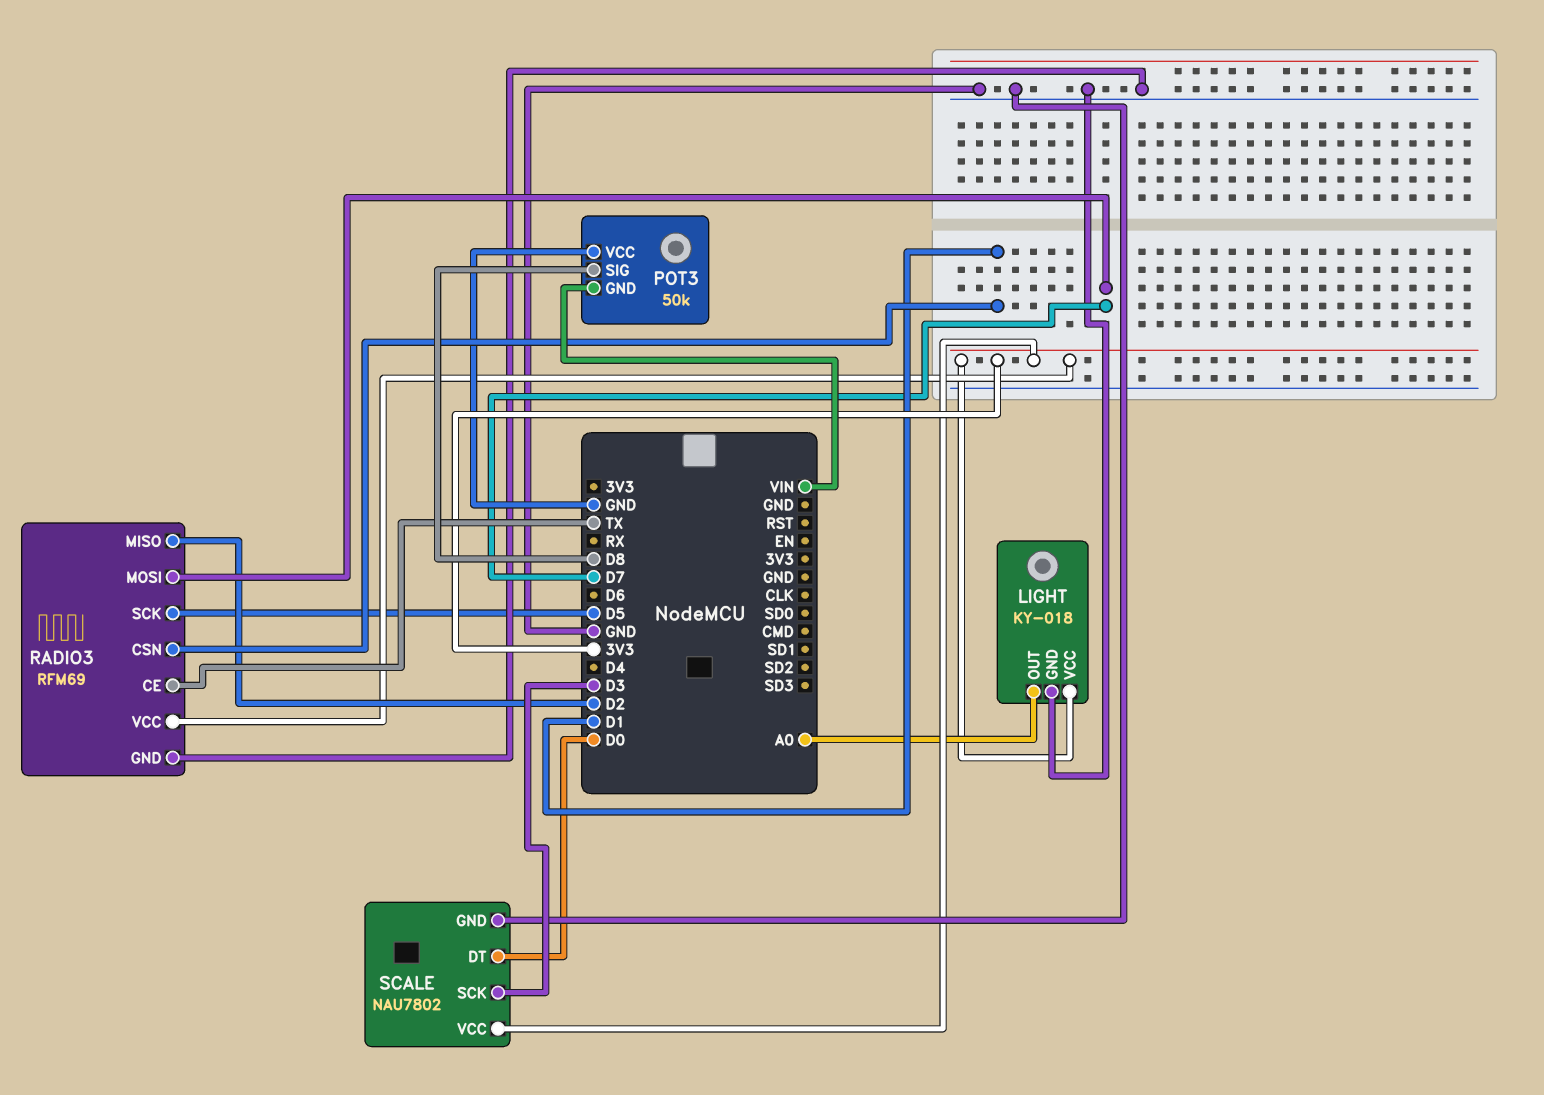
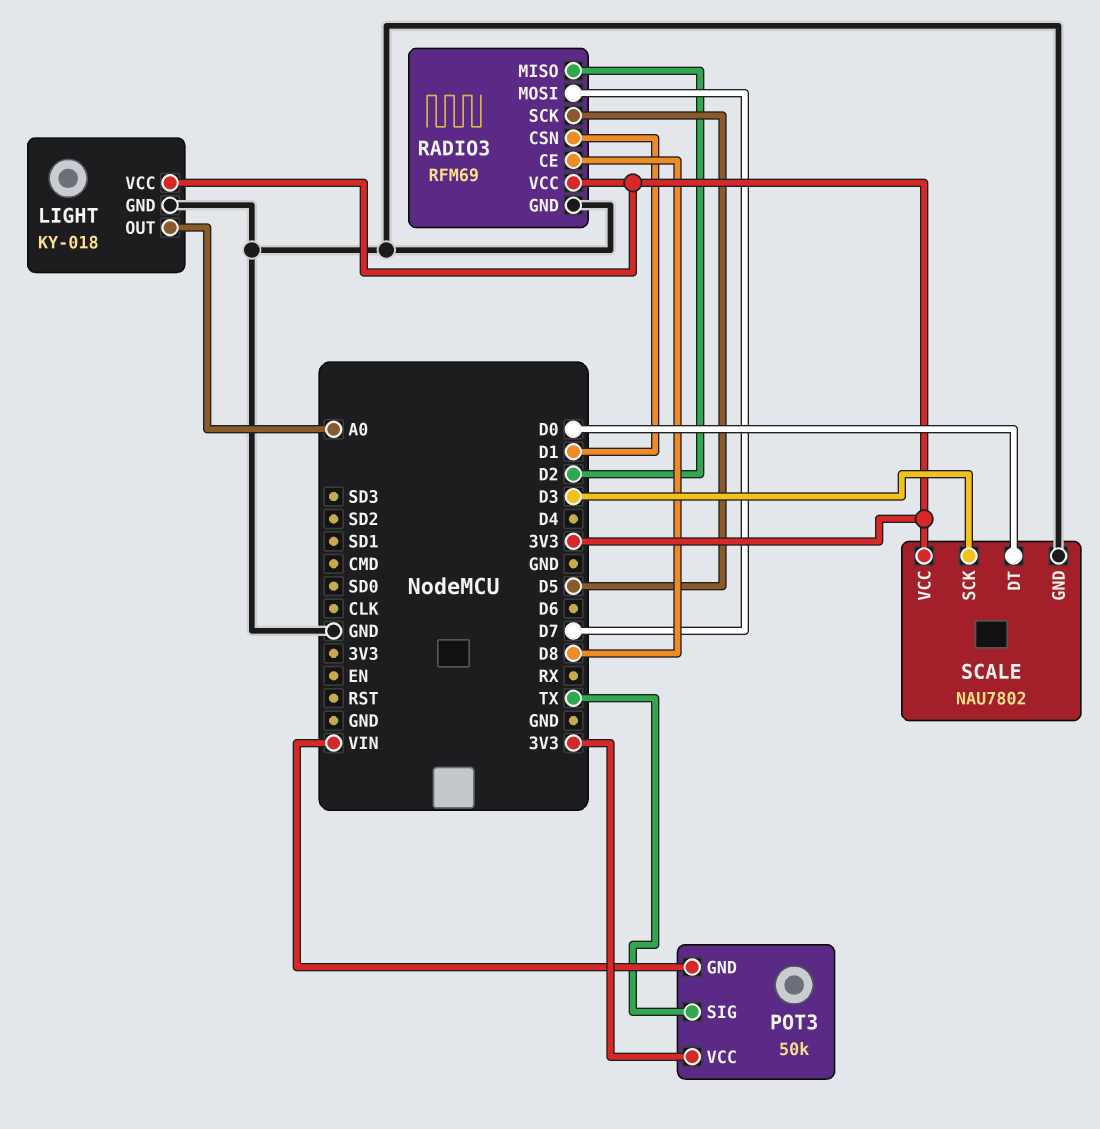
POT3 pin SIG: D8 -> TX
POT3 pin VCC: GND -> 3V3
RADIO3 pin CE: TX -> D8

